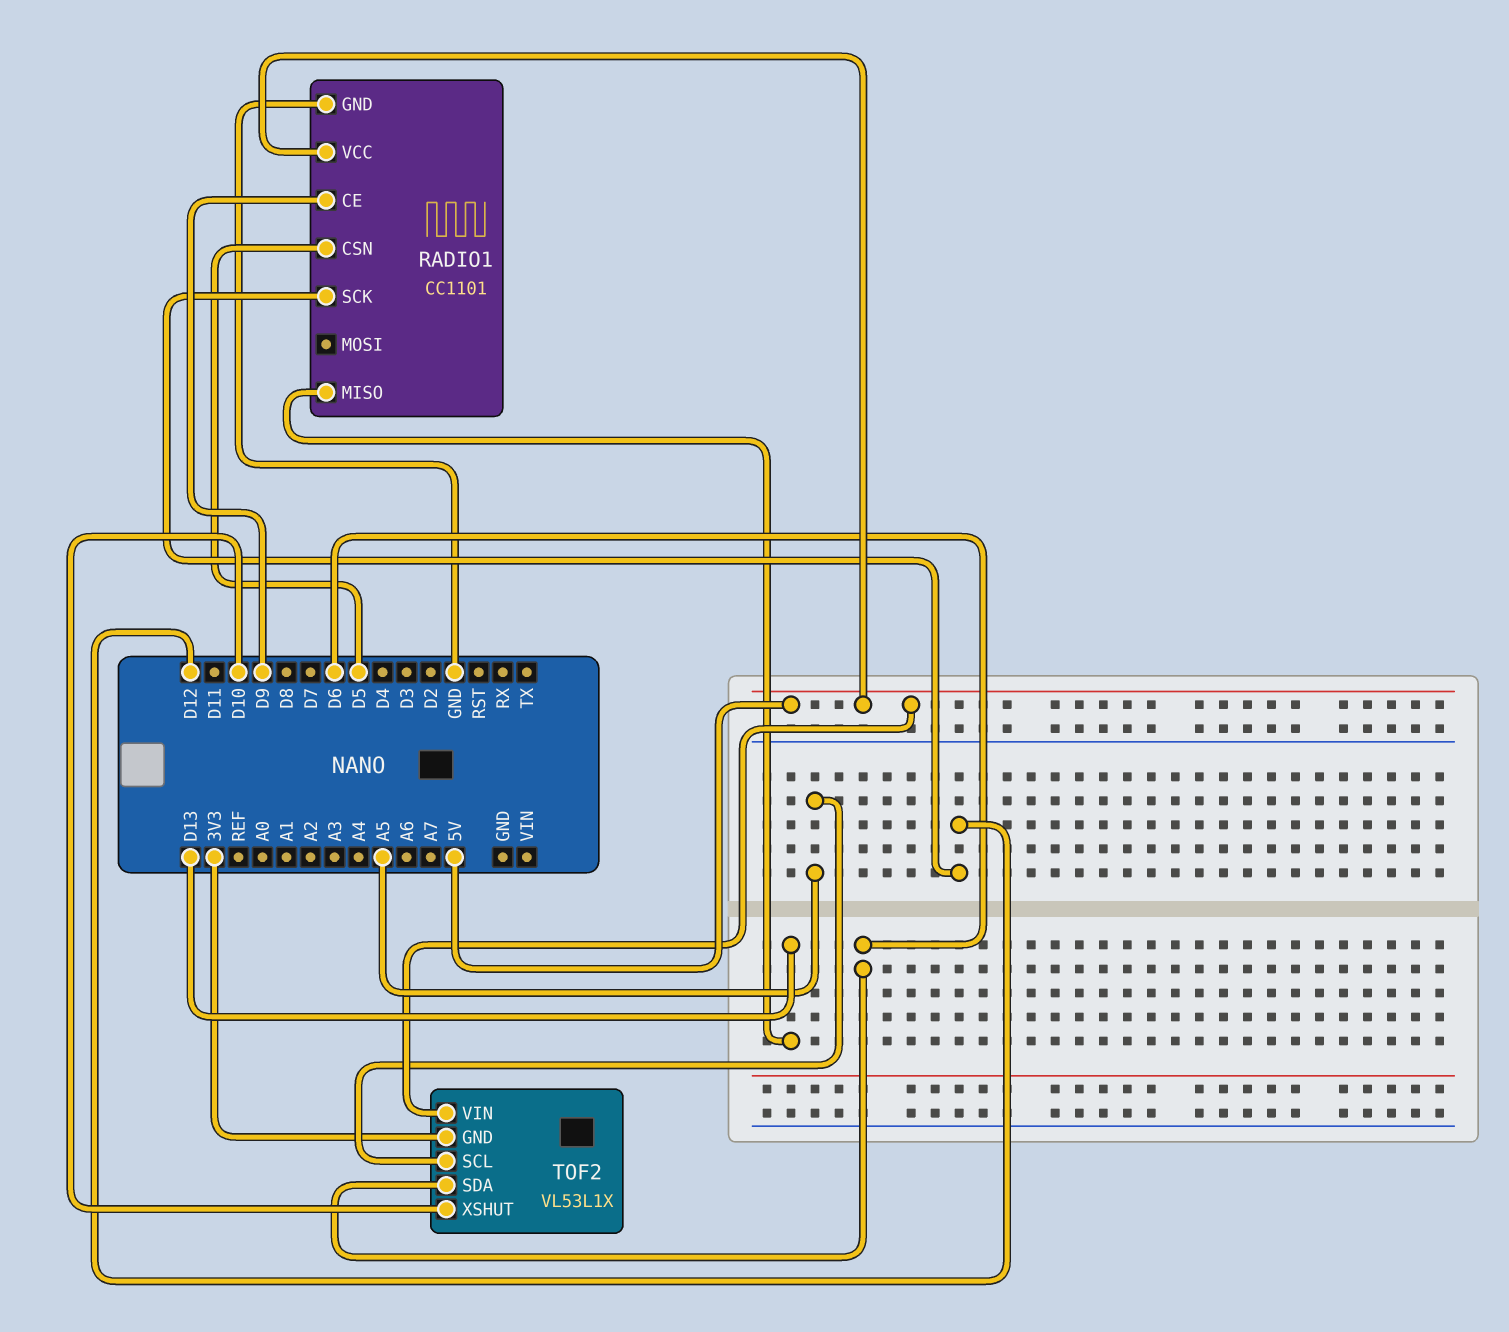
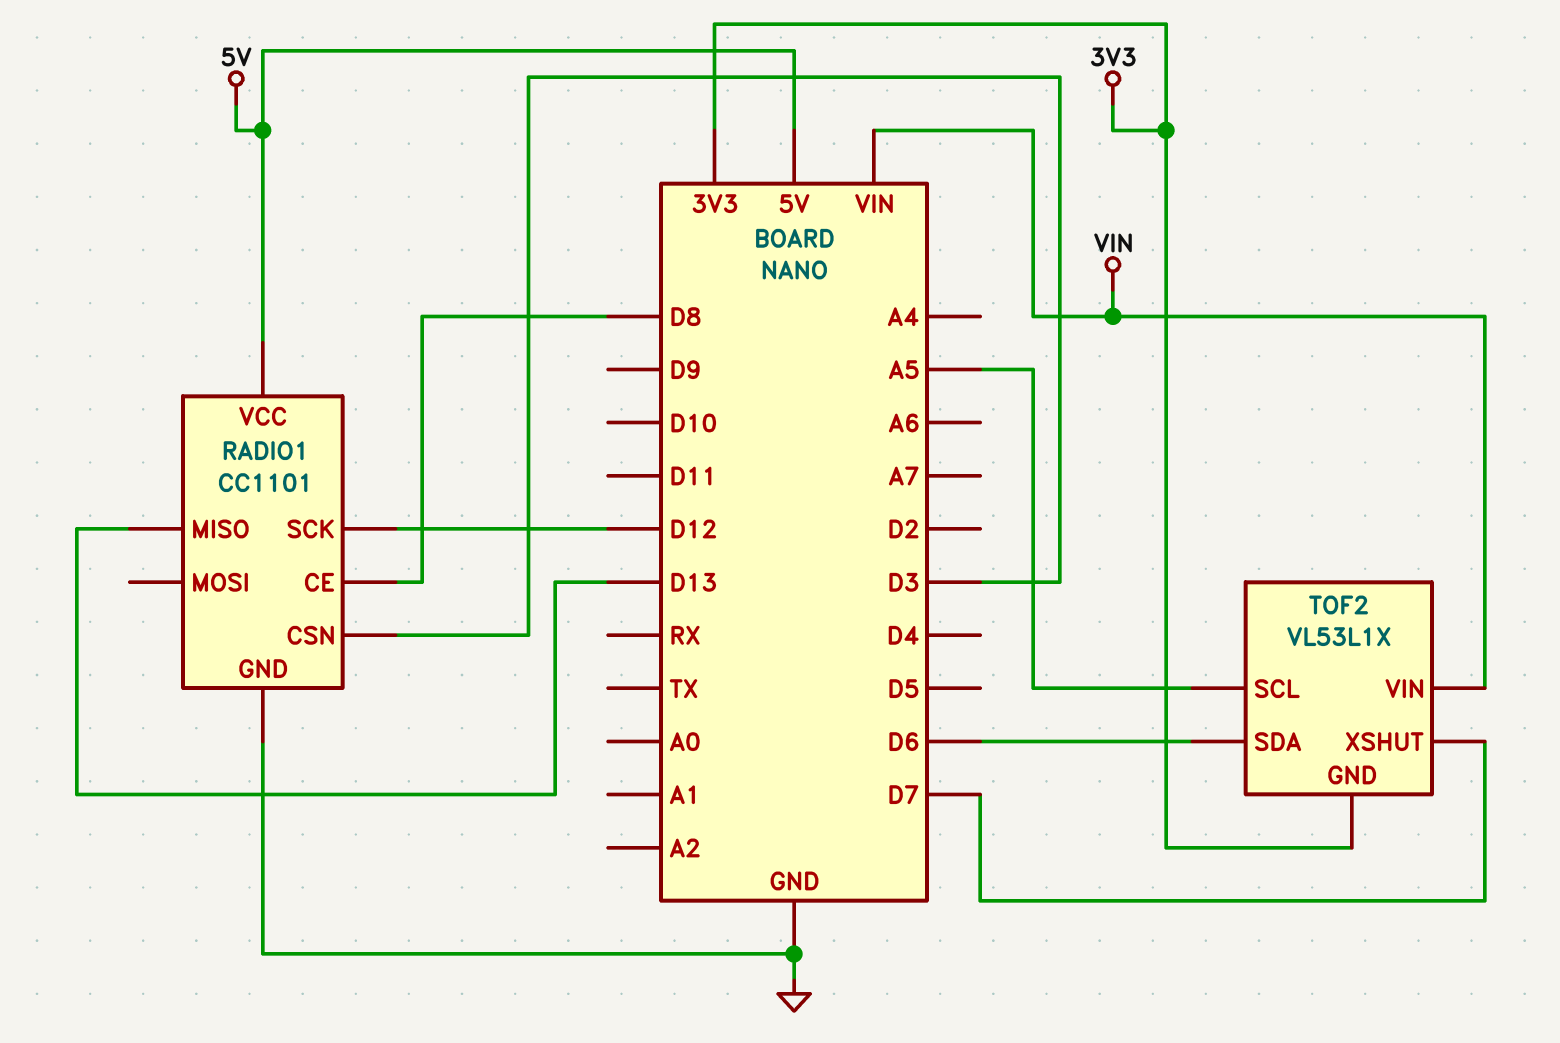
RADIO1 pin CE: D9 -> D8
RADIO1 pin CSN: D5 -> D3
TOF2 pin VIN: 5V -> VIN
TOF2 pin XSHUT: D10 -> D7

